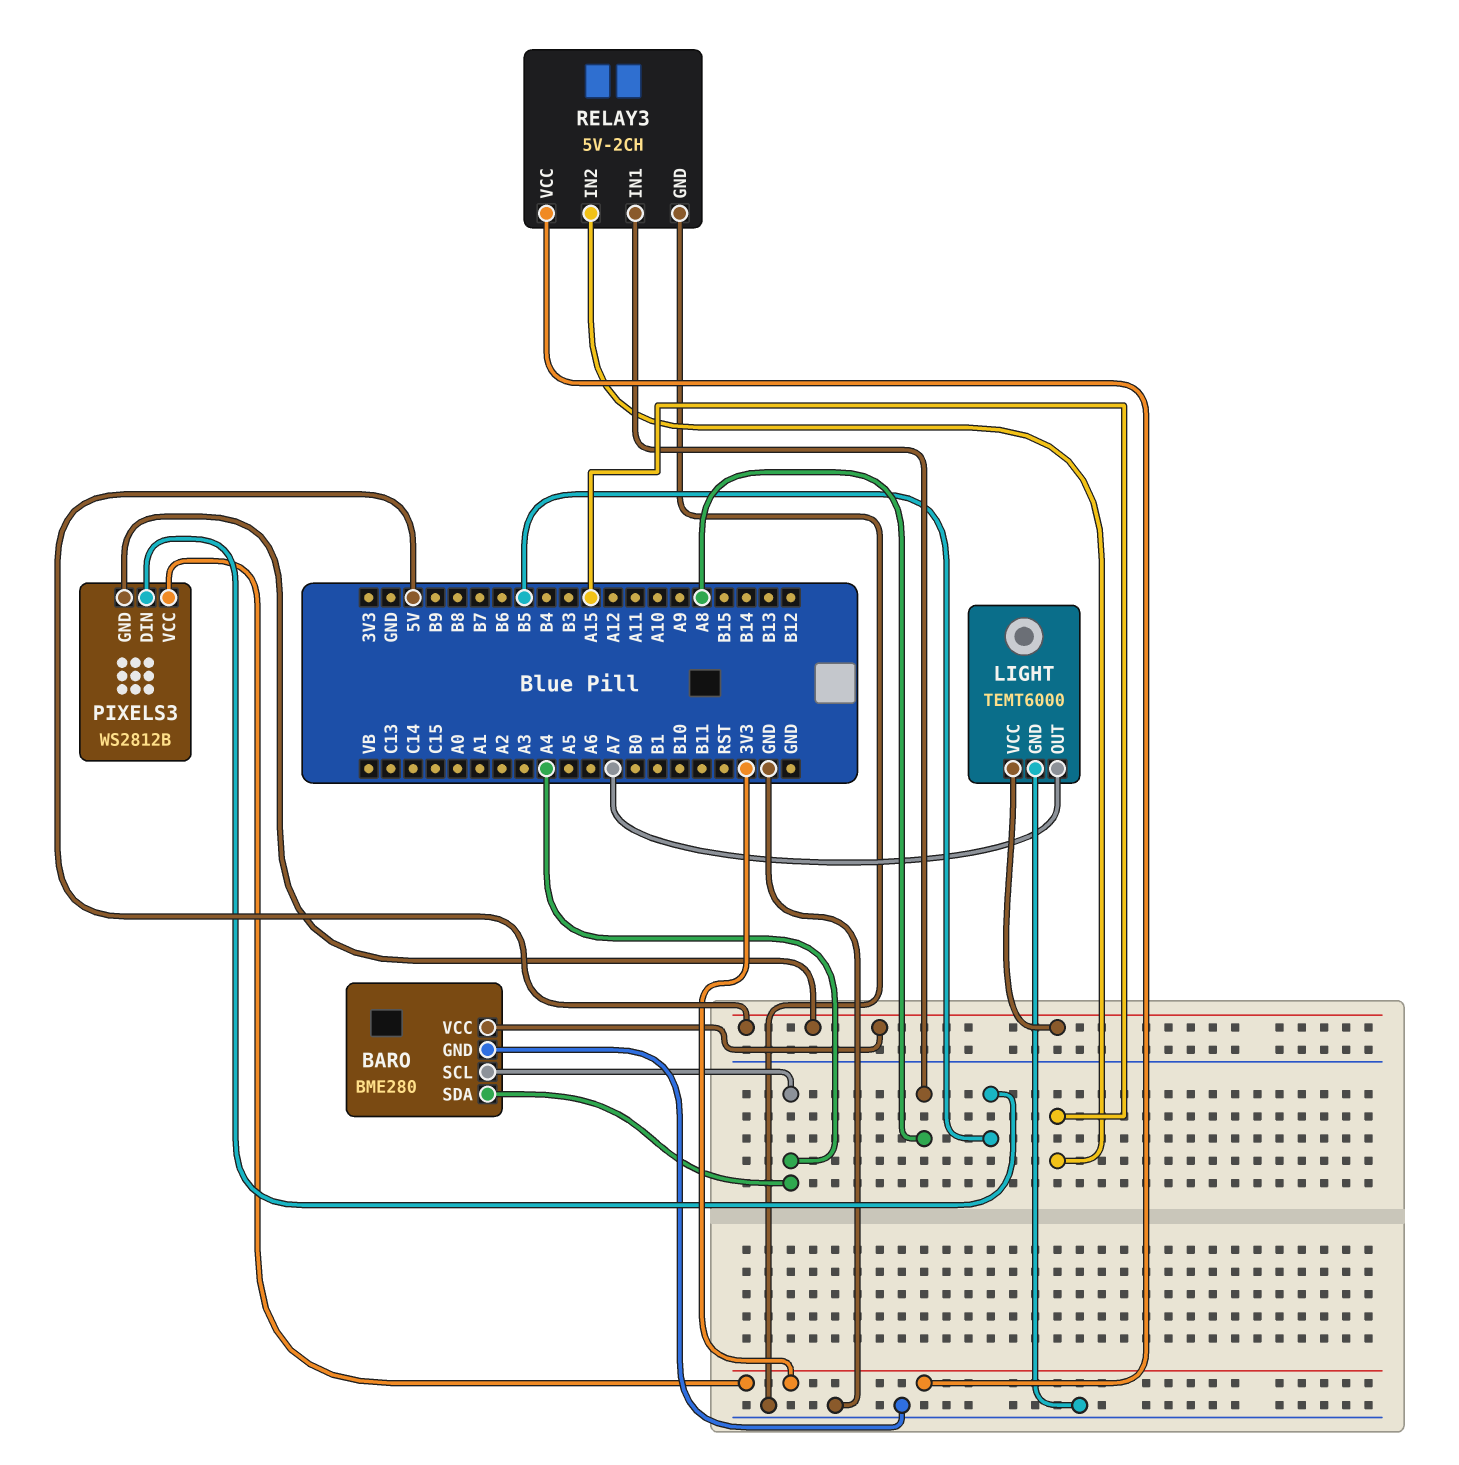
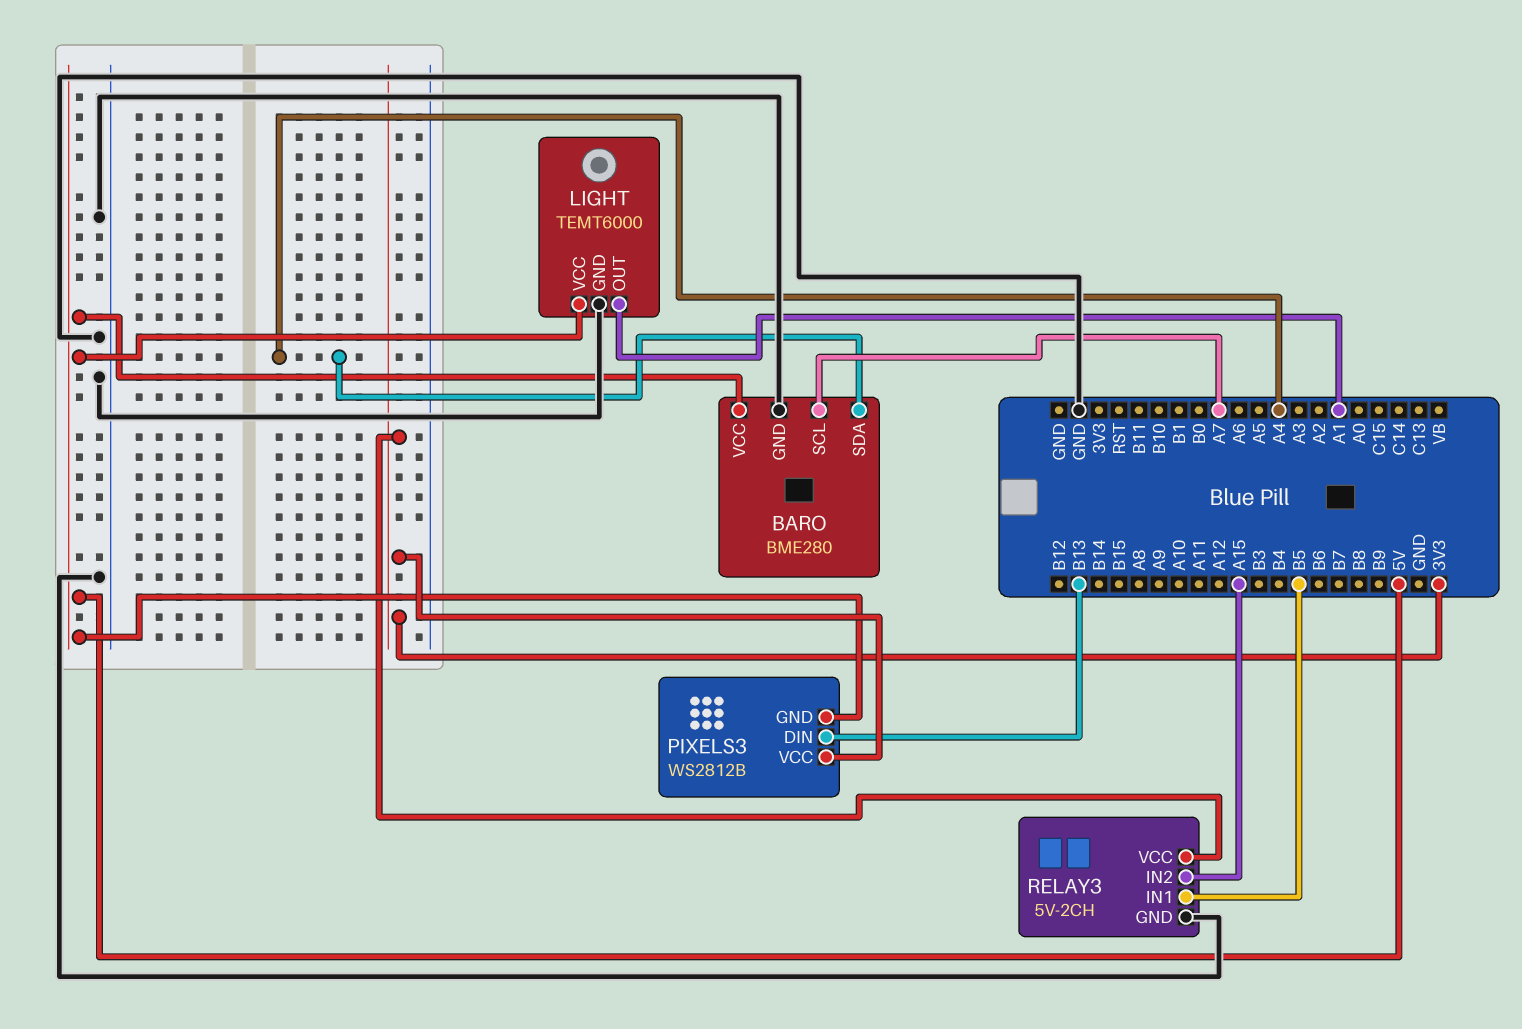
BARO pin SCL: A4 -> A7
LIGHT pin OUT: A7 -> A1
PIXELS3 pin DIN: B5 -> B13
RELAY3 pin IN1: A8 -> B5

